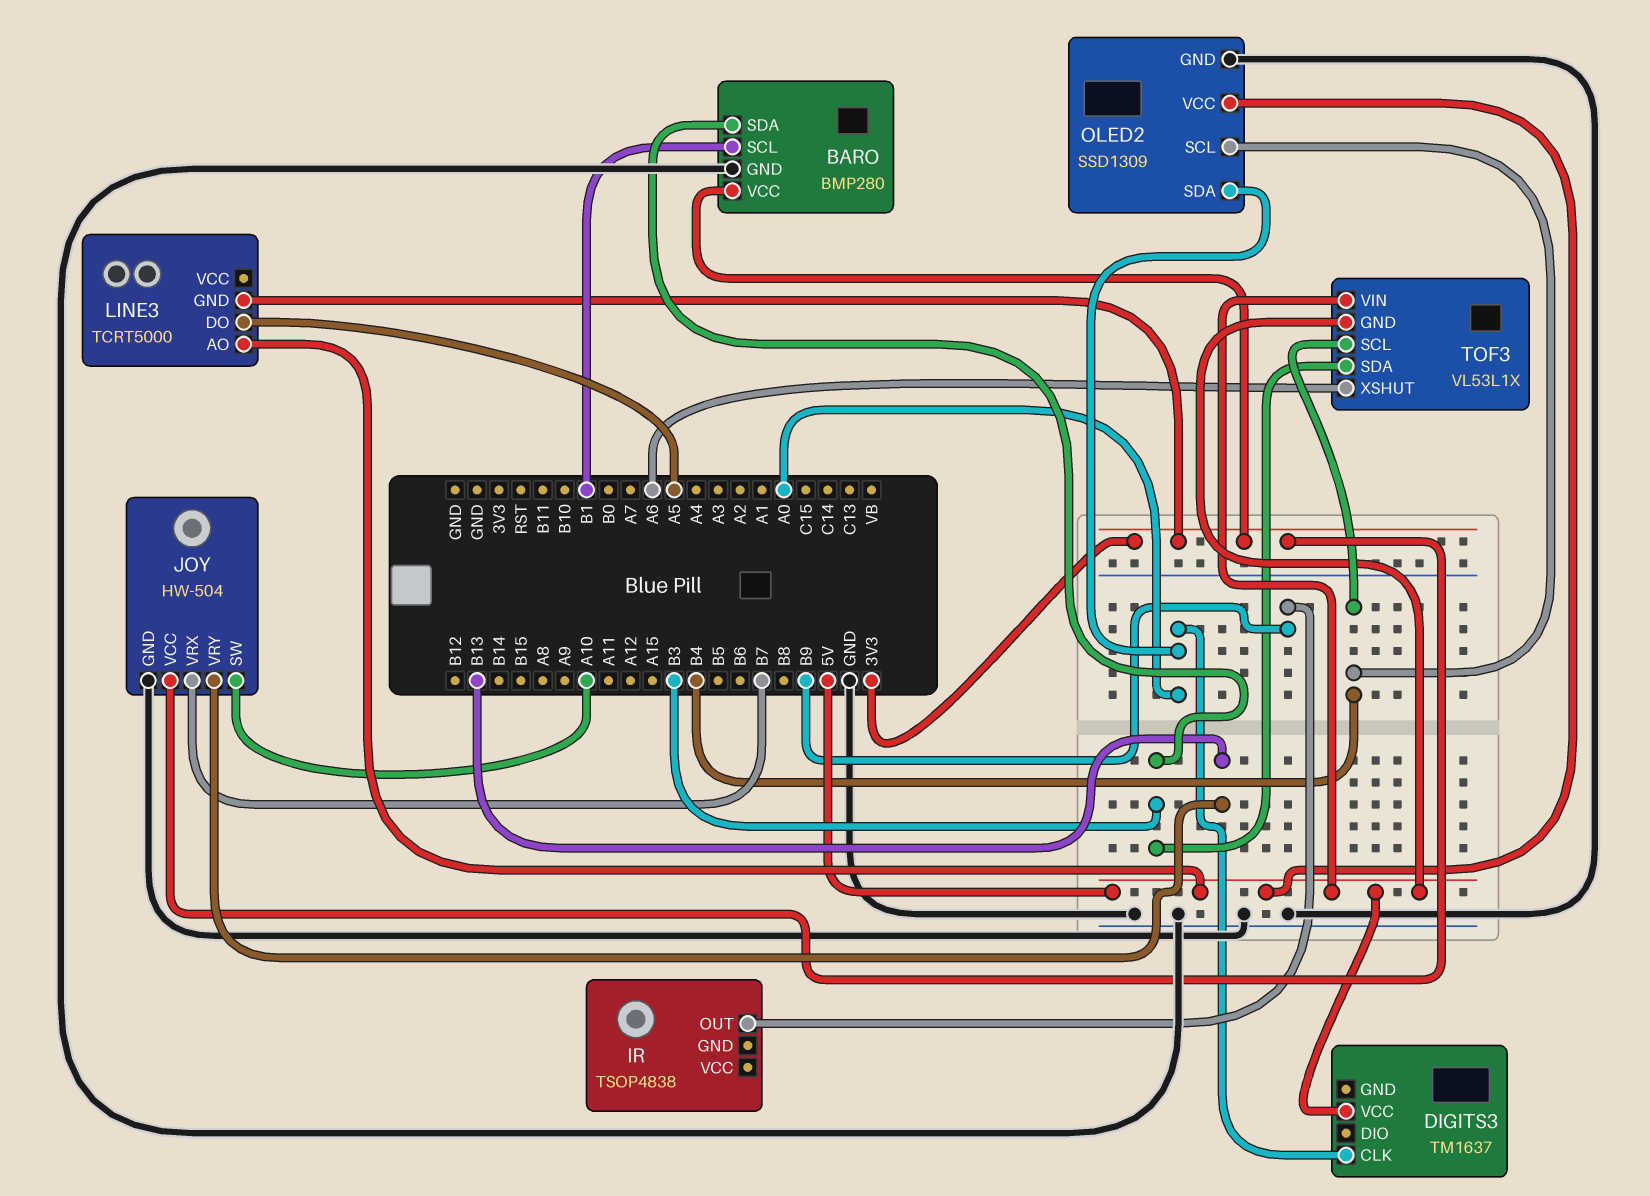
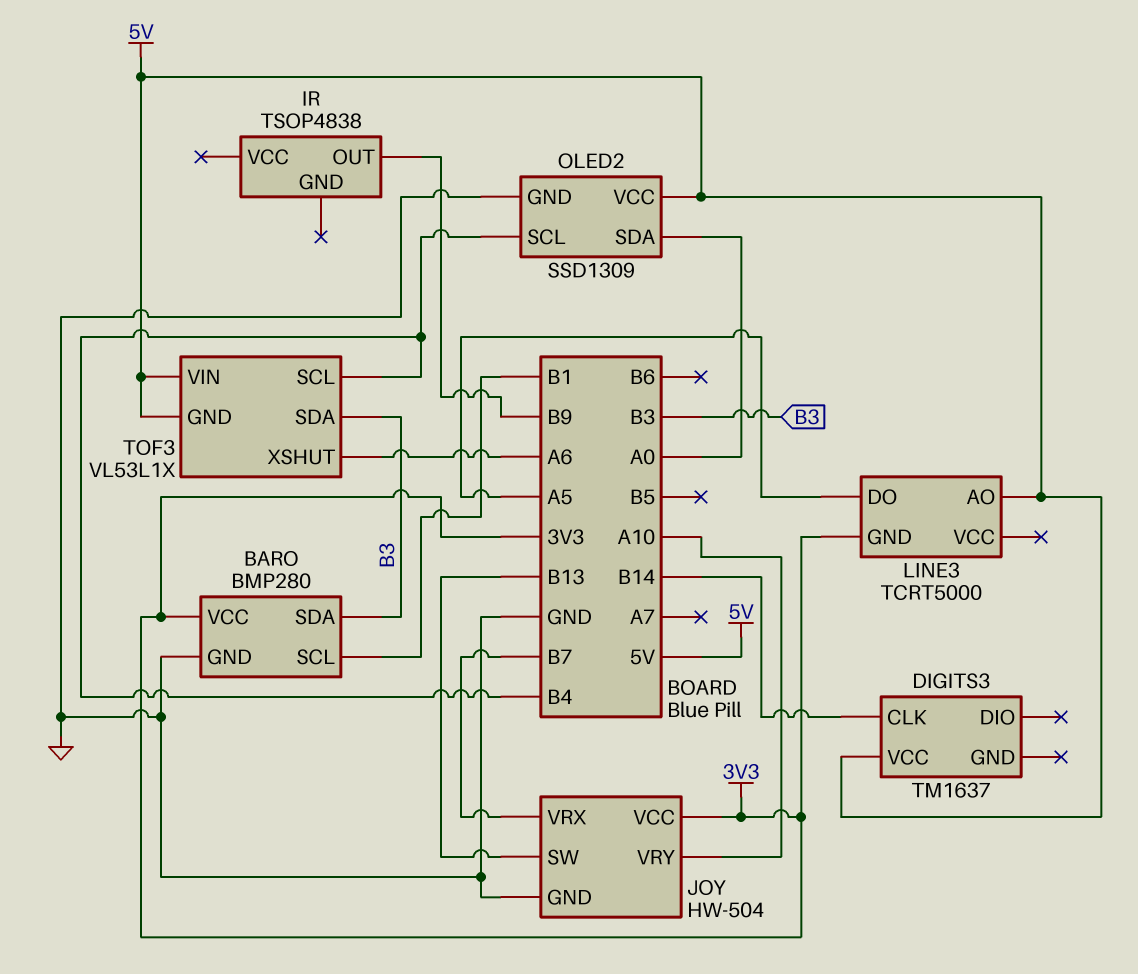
DIGITS3 pin CLK: A0 -> B14
JOY pin SW: A10 -> B13
JOY pin VRY: B13 -> A10

